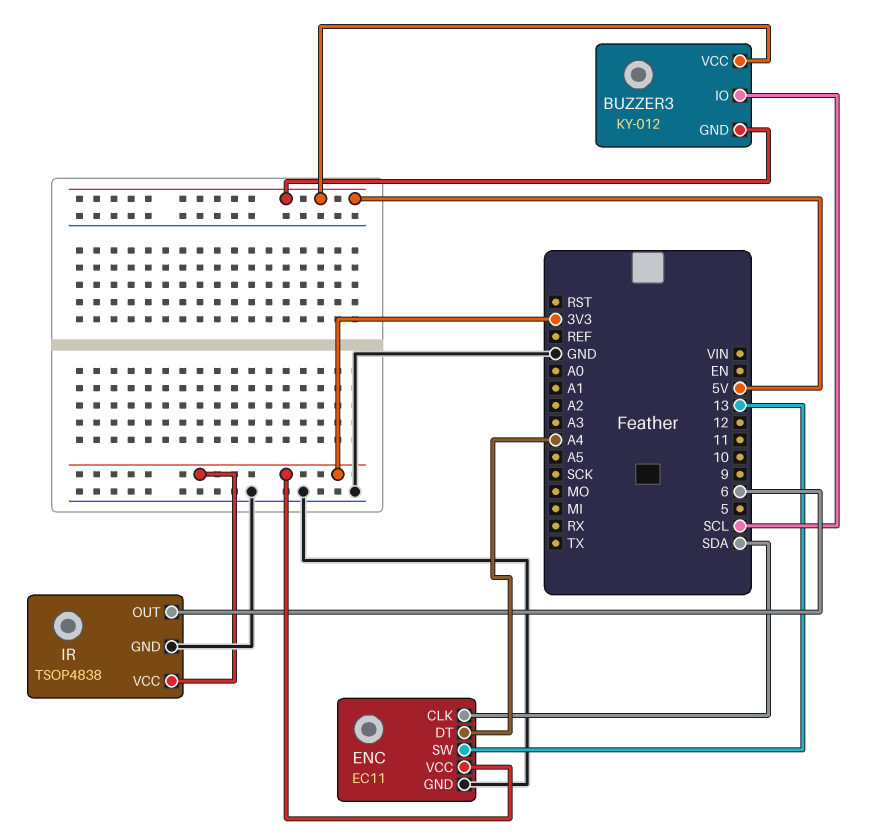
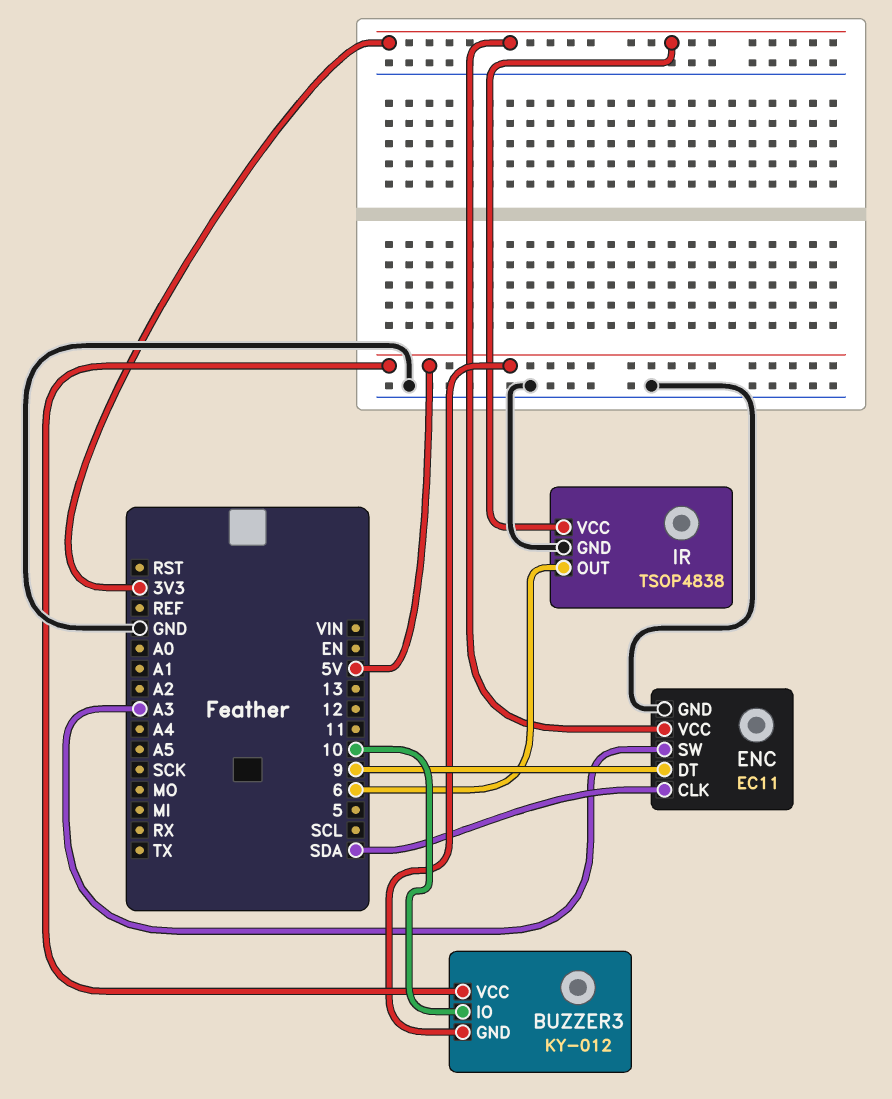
BUZZER3 pin IO: SCL -> 10
ENC pin DT: A4 -> 9
ENC pin SW: 13 -> A3

